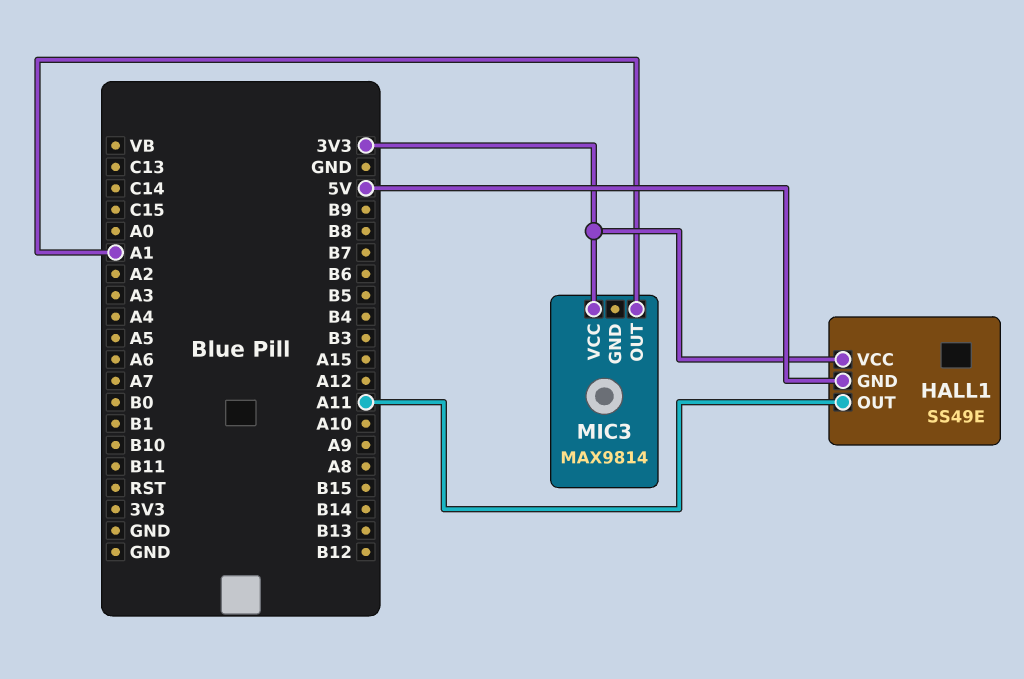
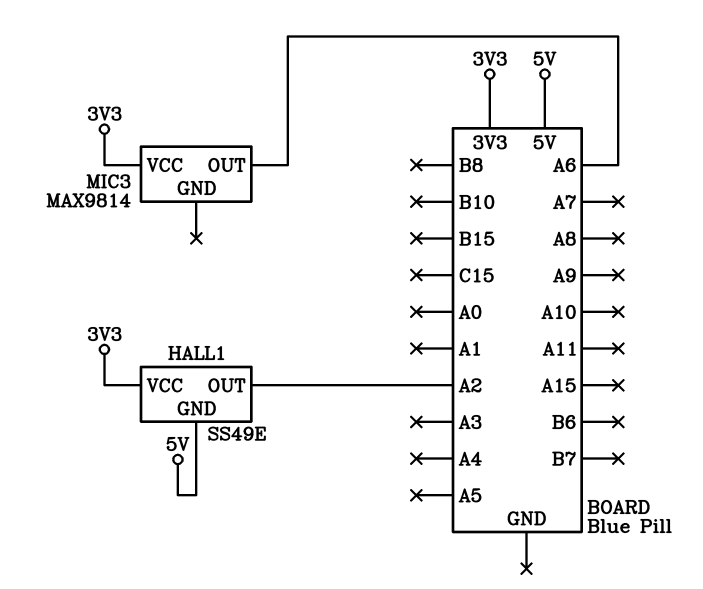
HALL1 pin OUT: A11 -> A2
MIC3 pin OUT: A1 -> A6

